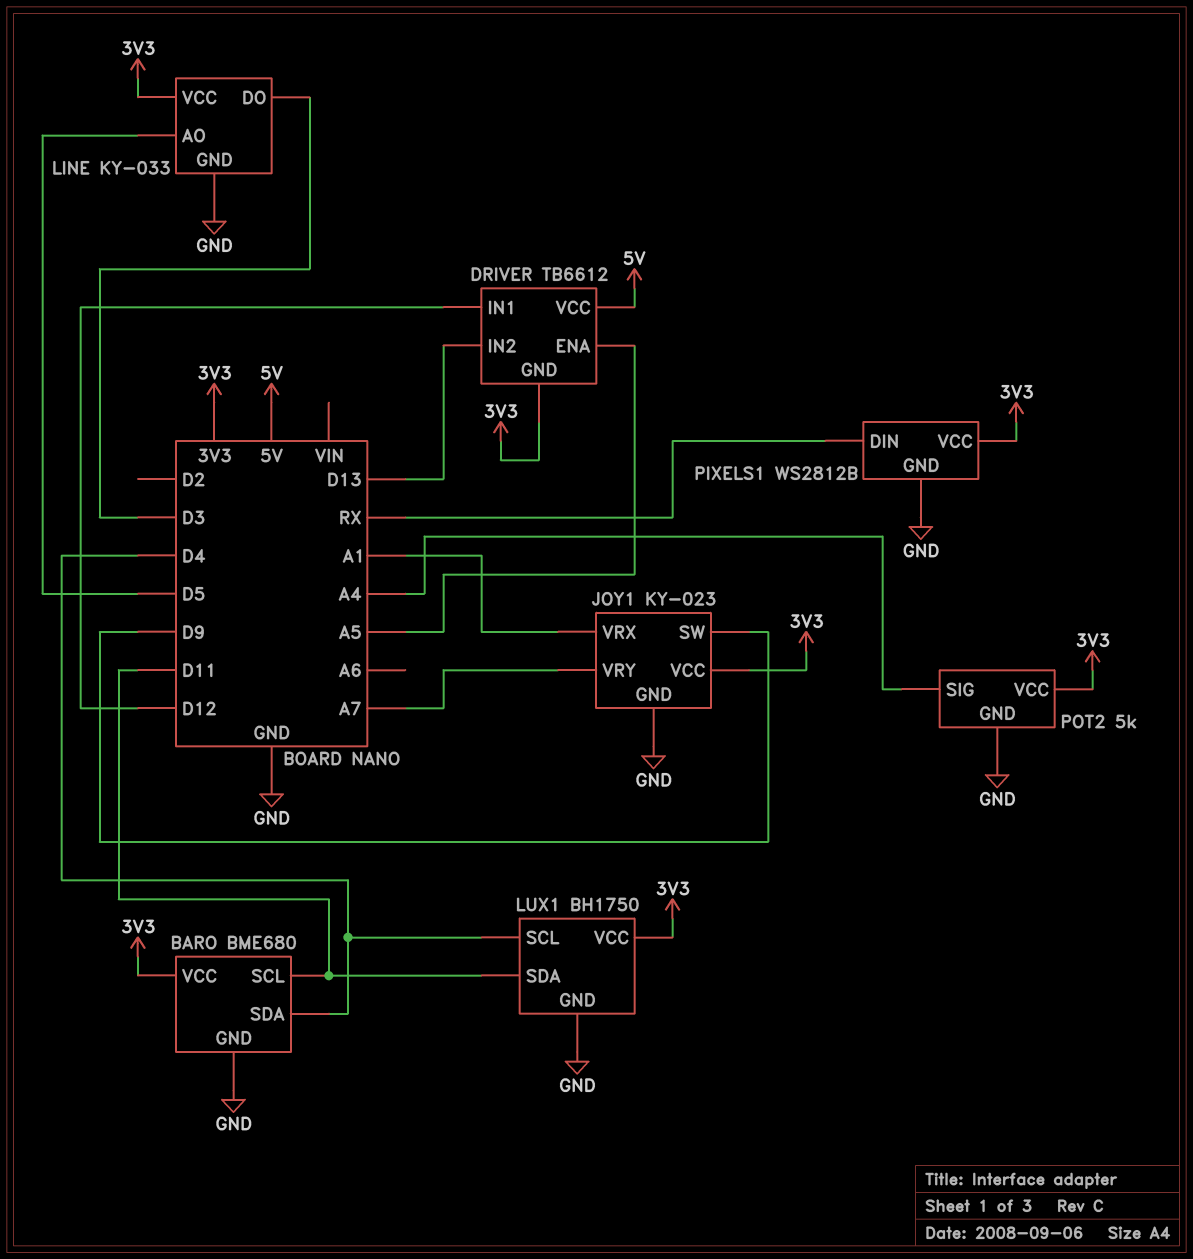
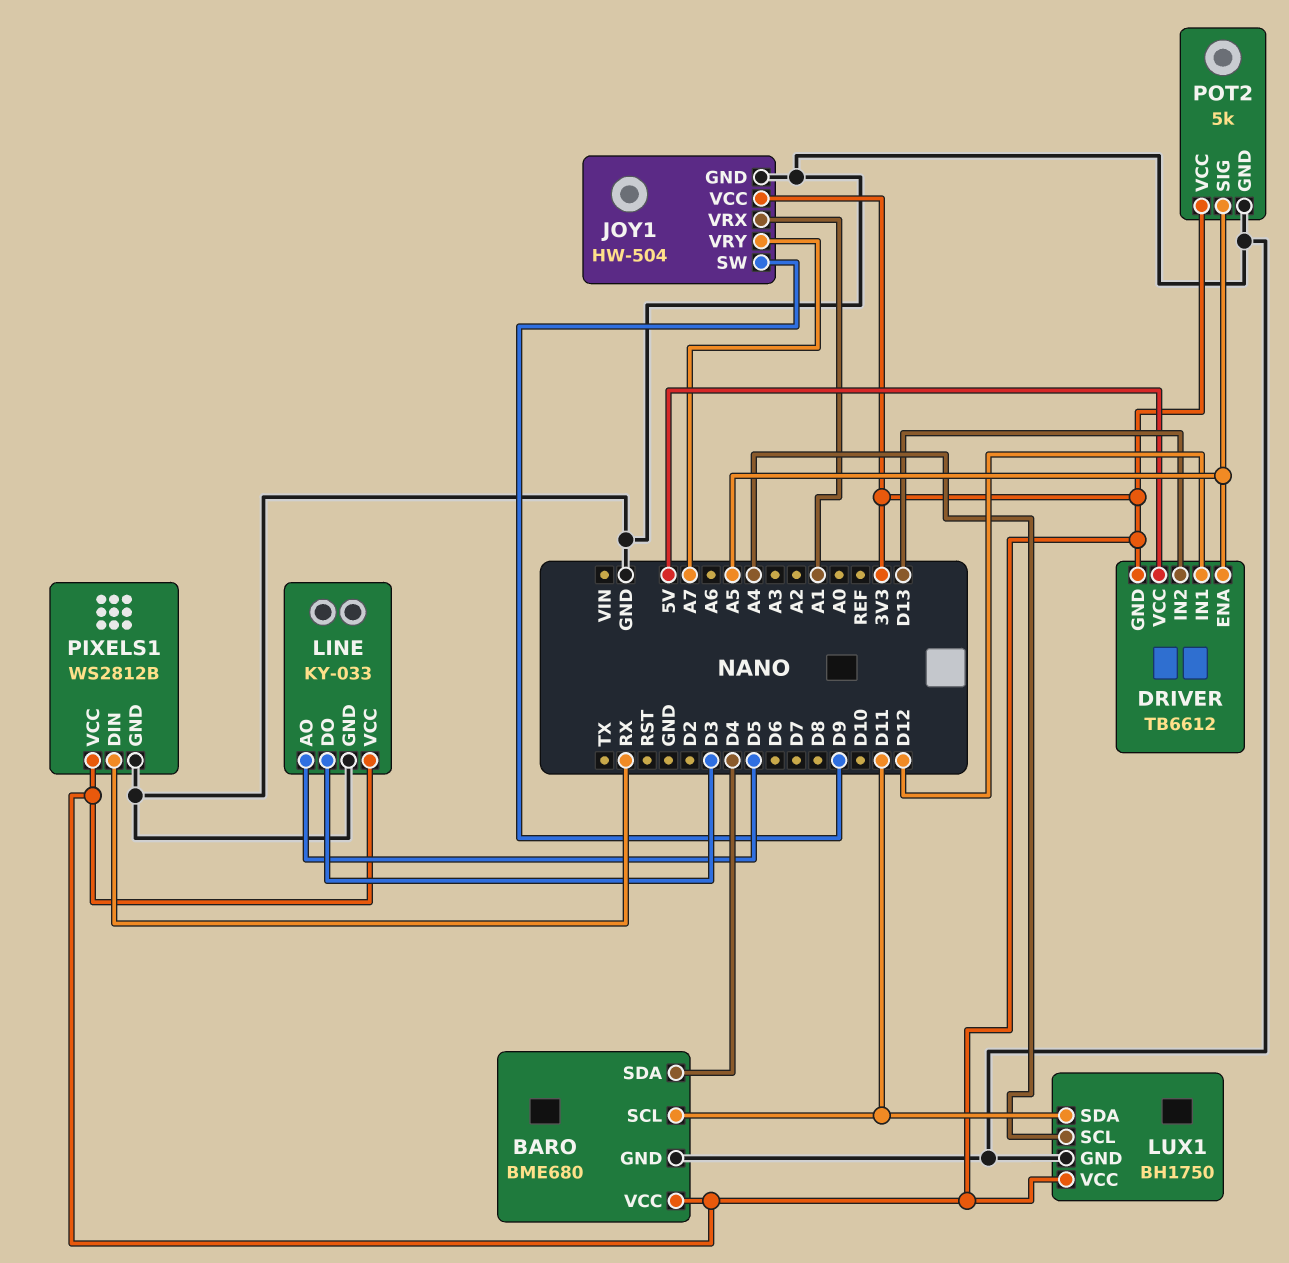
JOY1: KY-023 -> HW-504
LUX1 pin SCL: D4 -> A4
POT2 pin SIG: A4 -> A5

